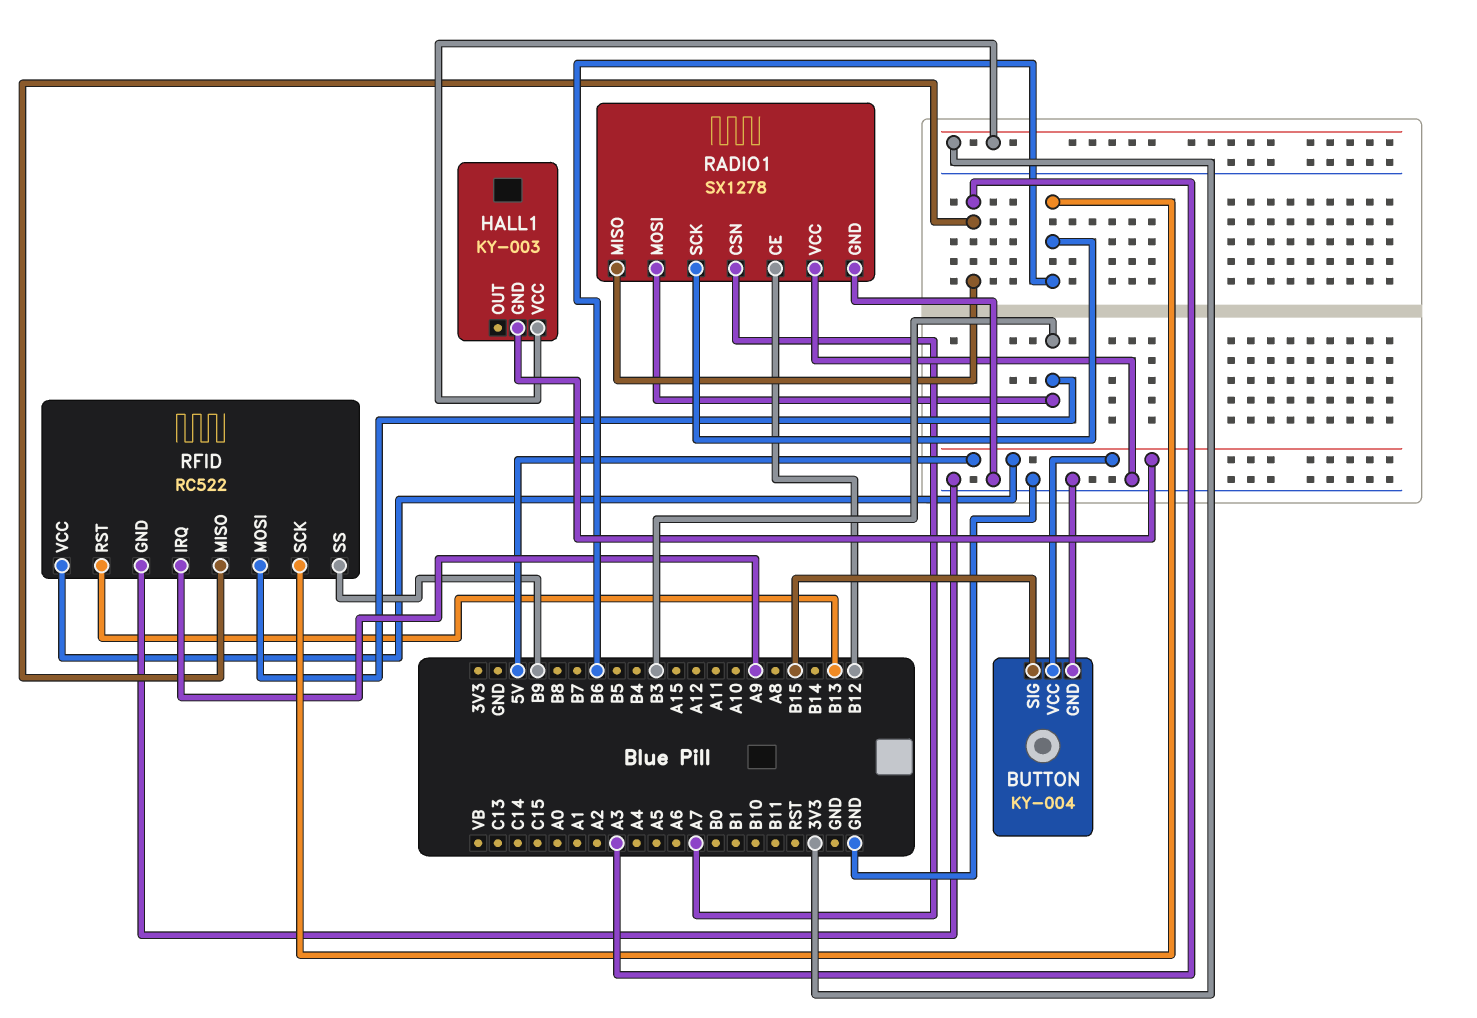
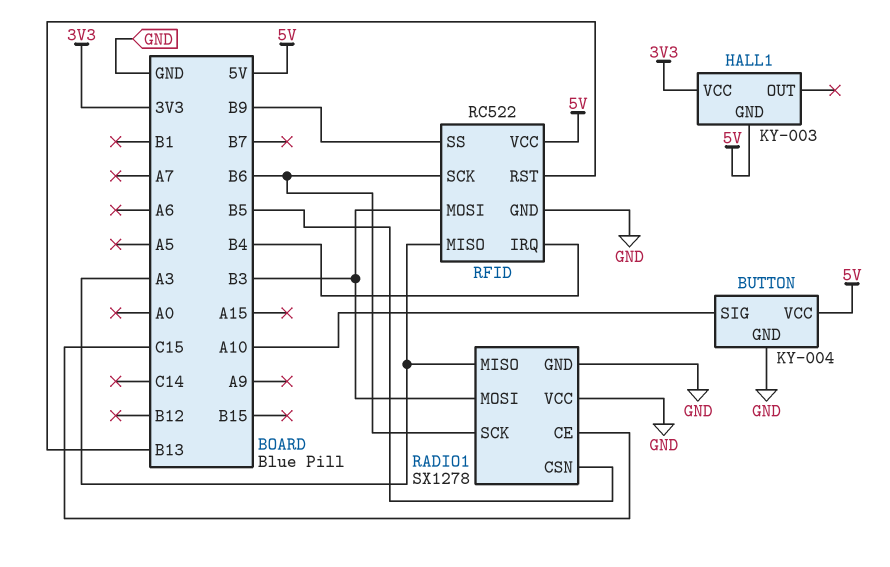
BUTTON pin SIG: B15 -> A10
RADIO1 pin CE: B12 -> C15
RADIO1 pin CSN: A7 -> B5
RFID pin IRQ: A9 -> B4

